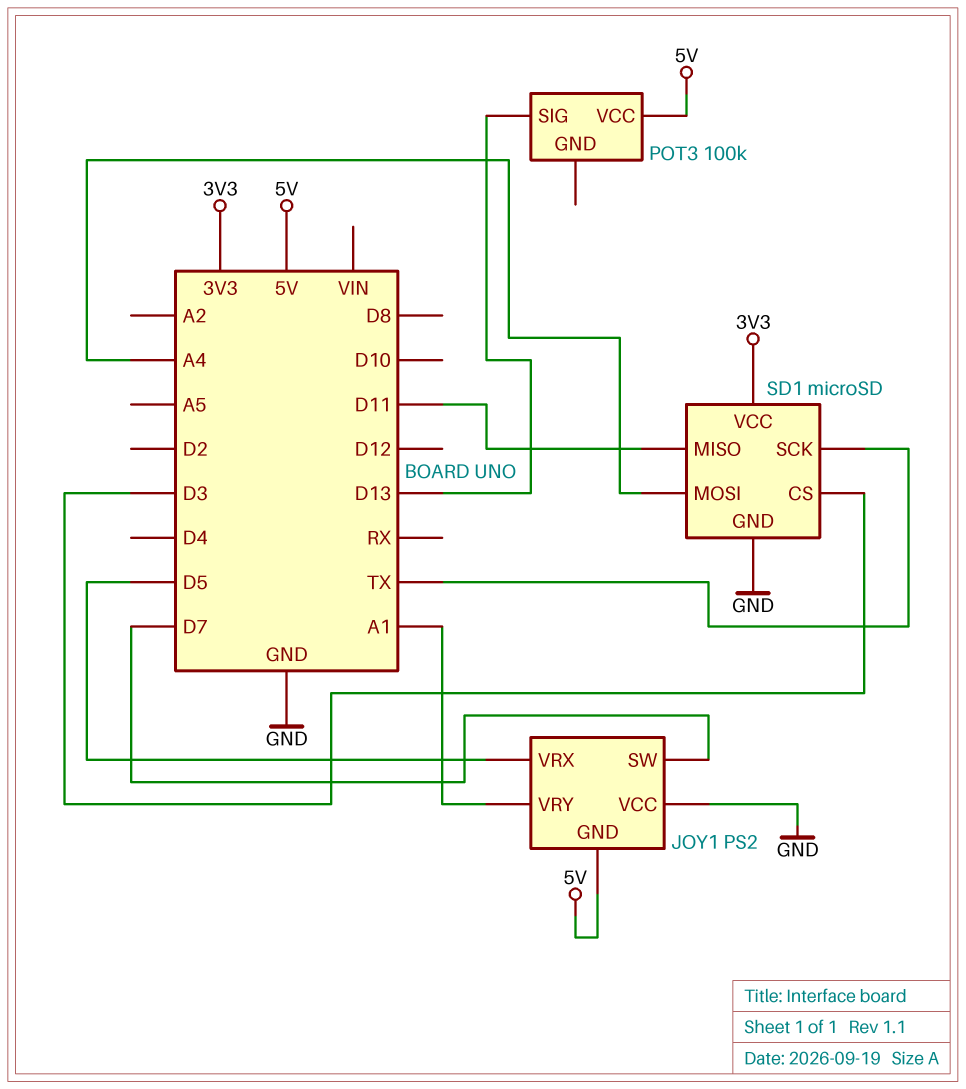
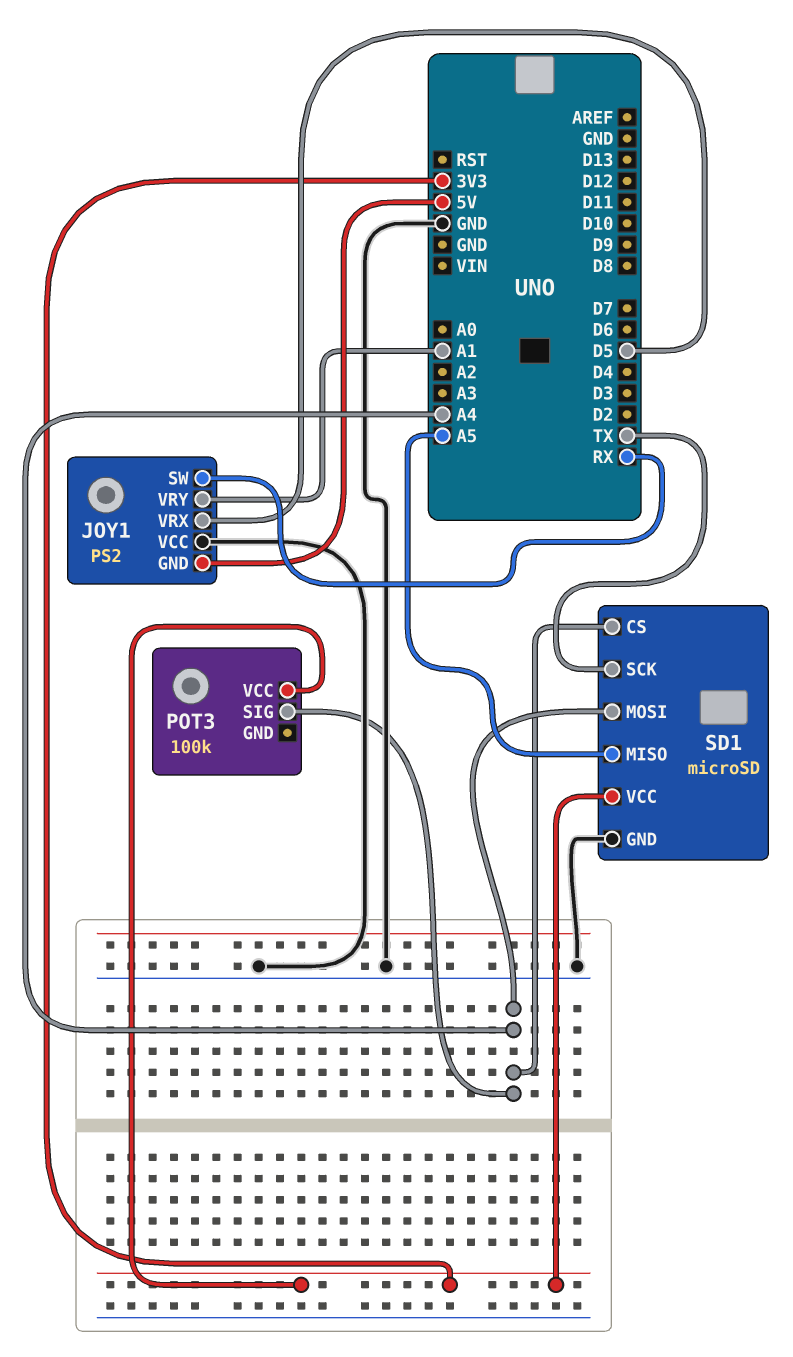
JOY1 pin SW: D7 -> RX
POT3 pin SIG: D13 -> A4
POT3 pin VCC: 5V -> 3V3
SD1 pin CS: D3 -> A4
SD1 pin MISO: D11 -> A5

